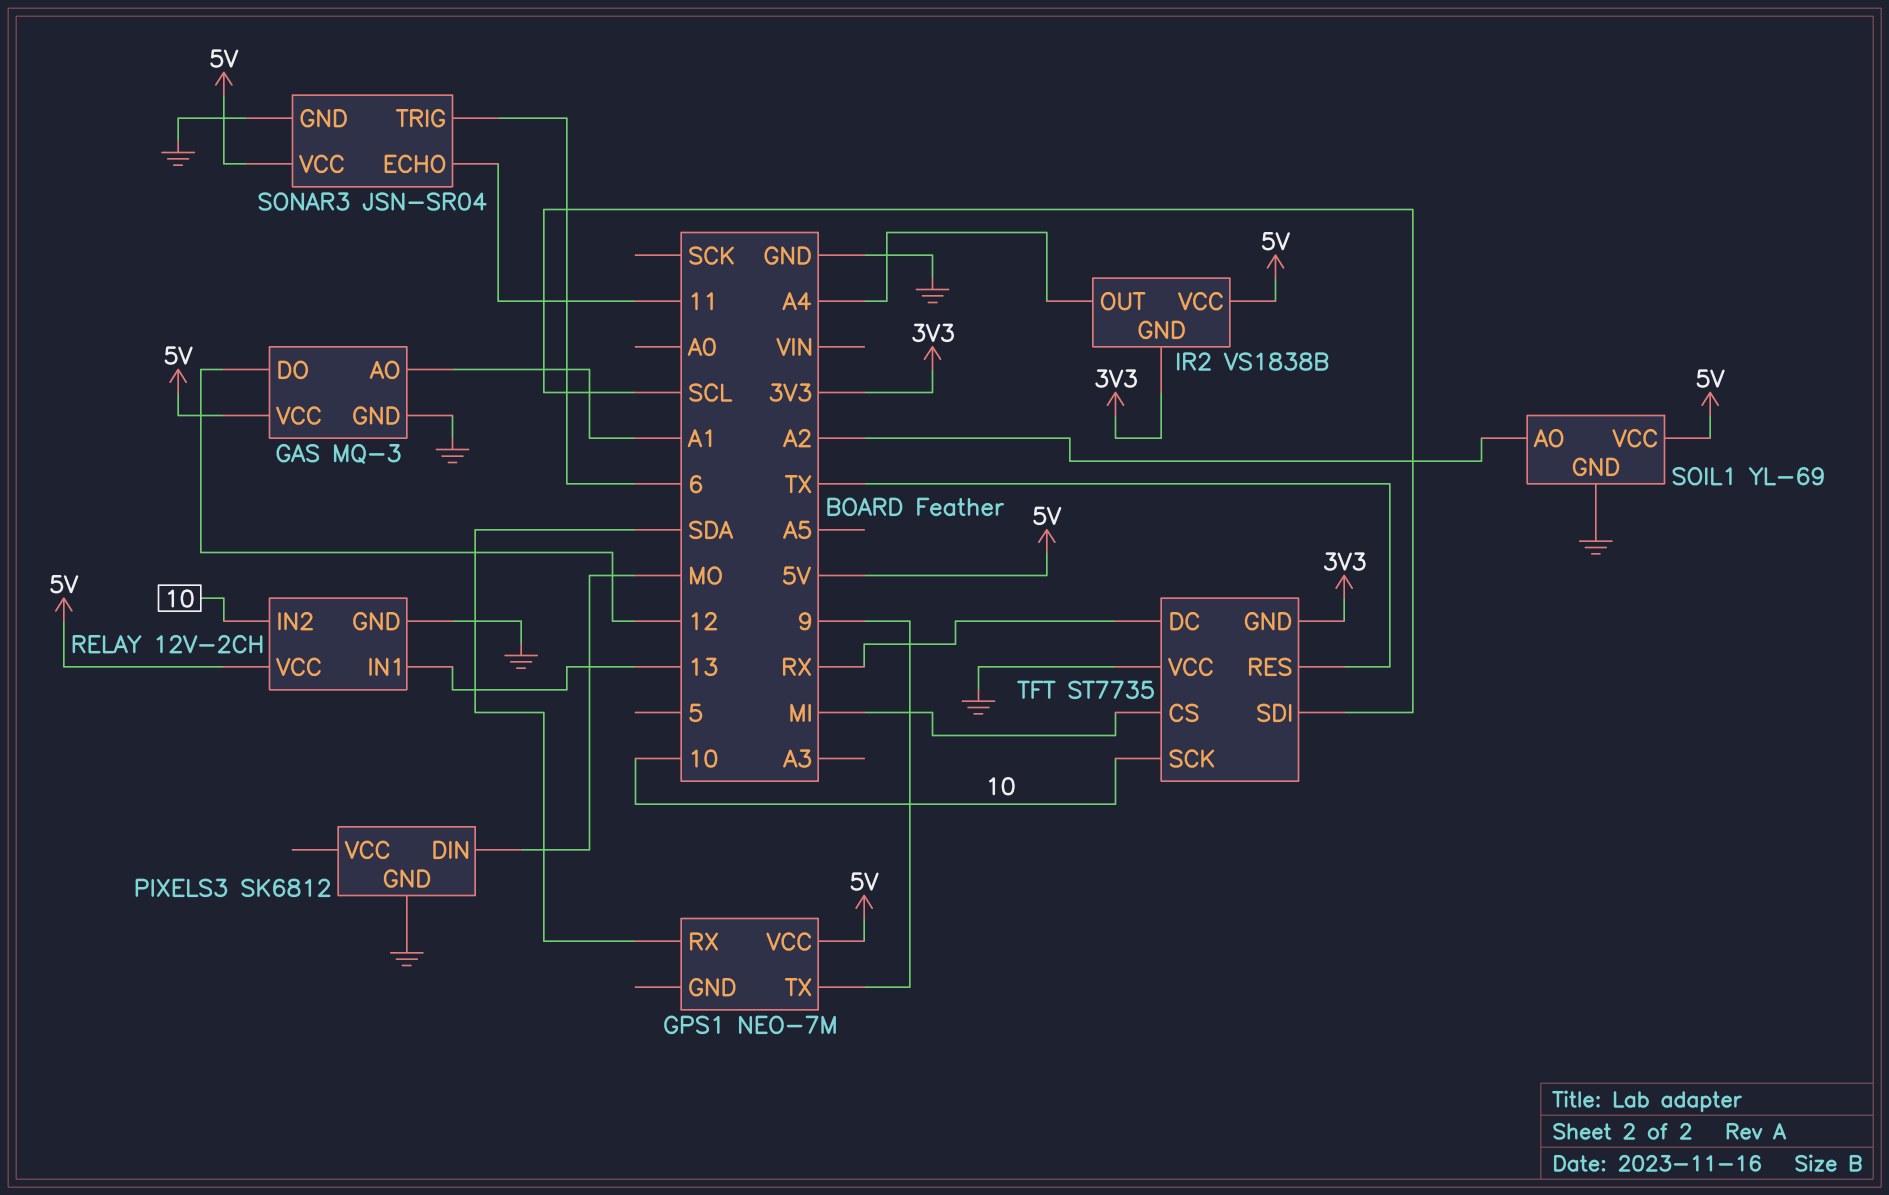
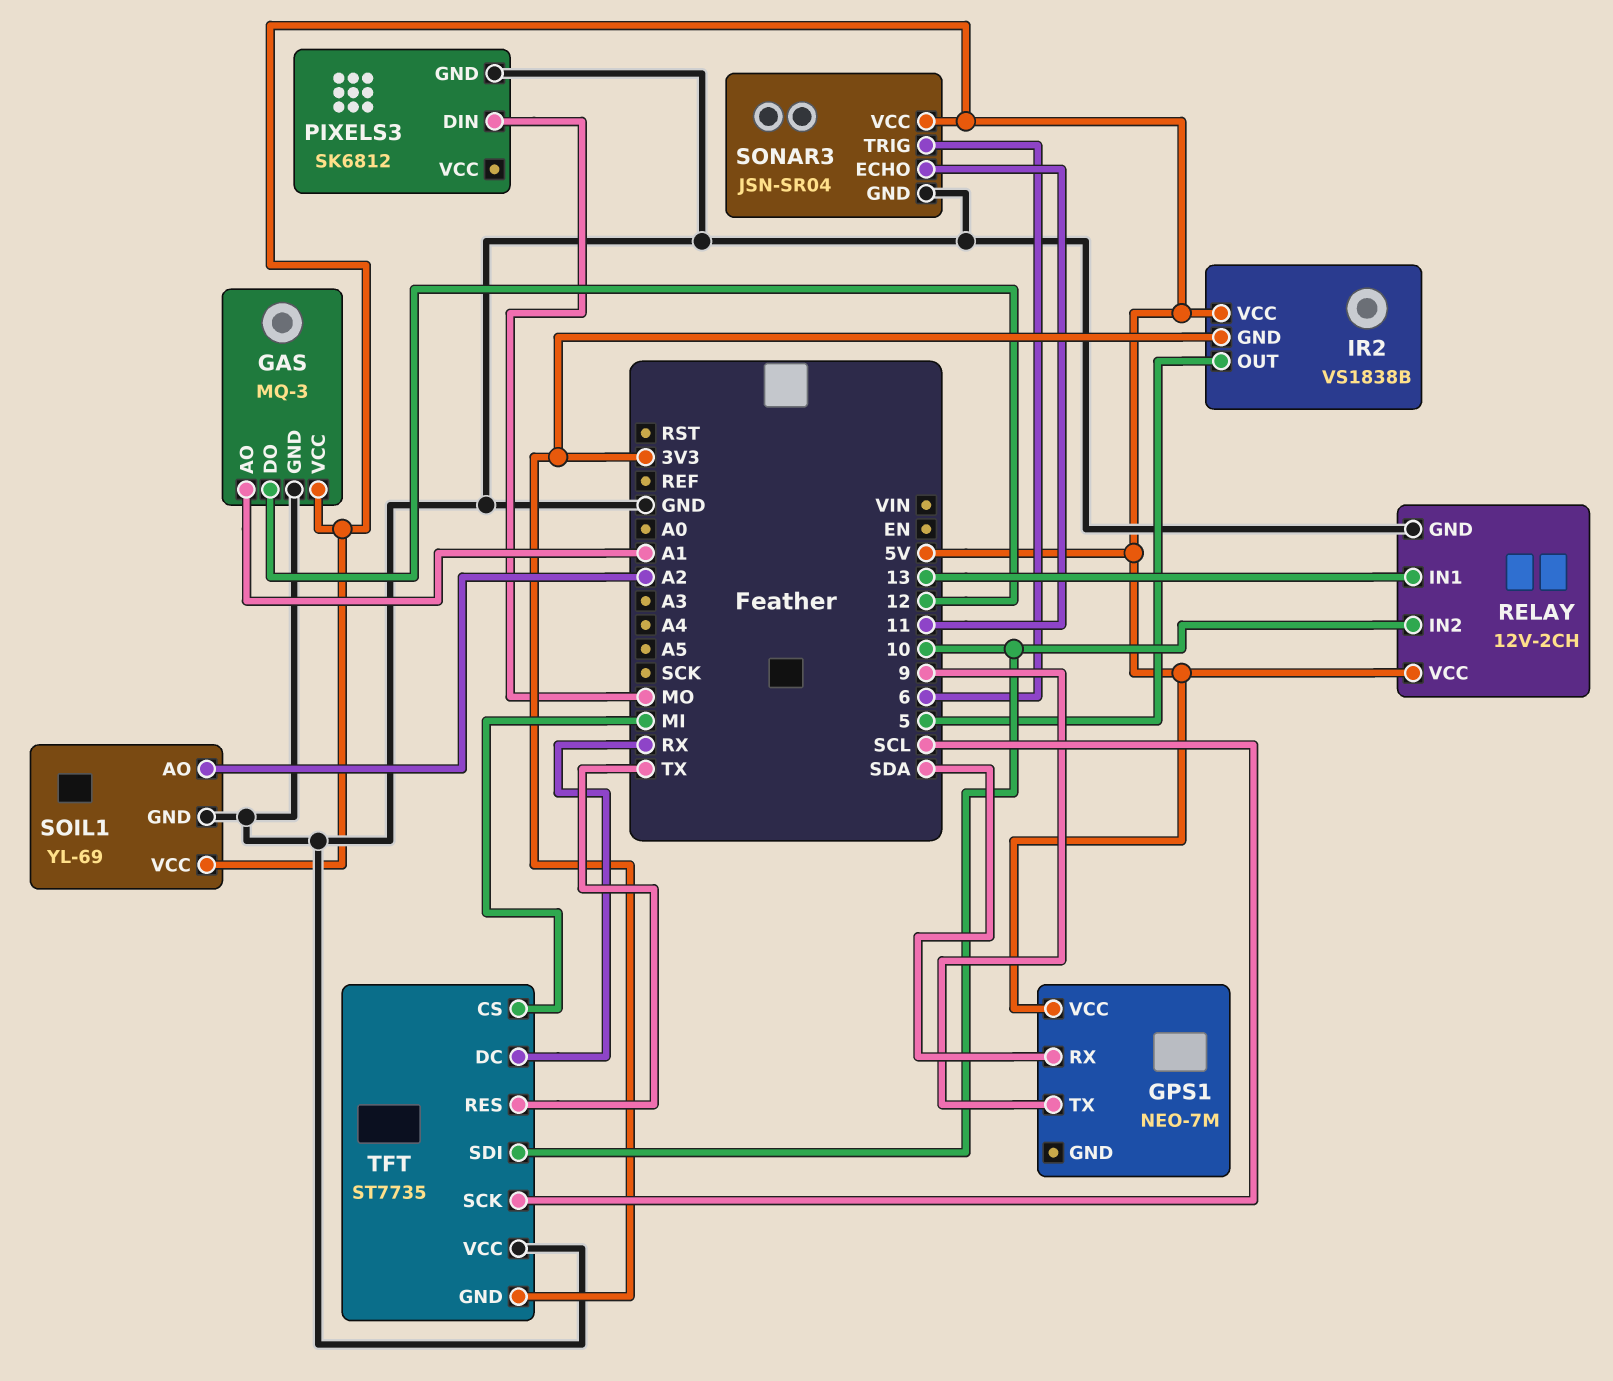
IR2 pin OUT: A4 -> 5
TFT pin SCK: 10 -> SCL
TFT pin SDI: SCL -> 10

